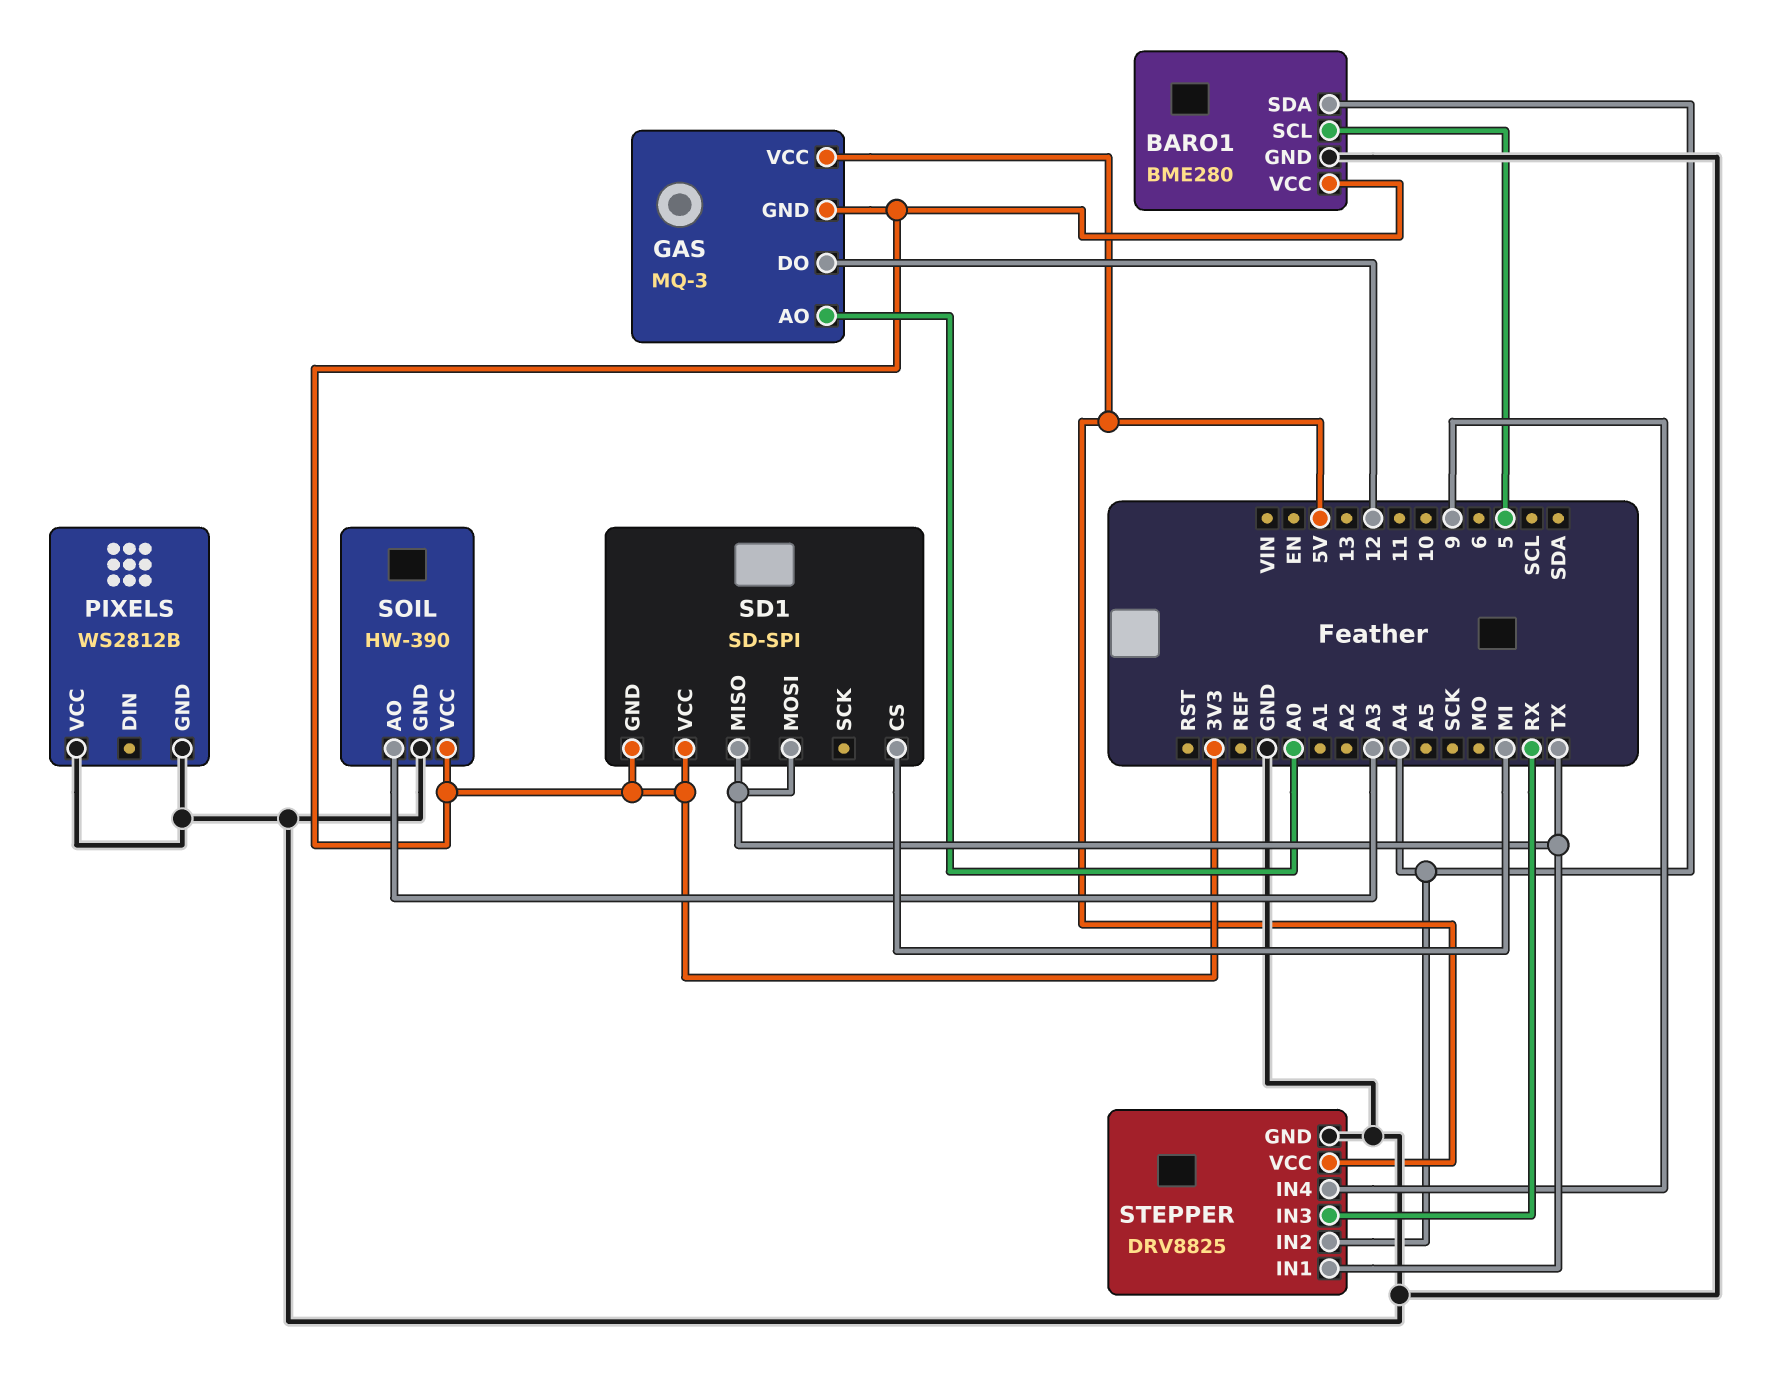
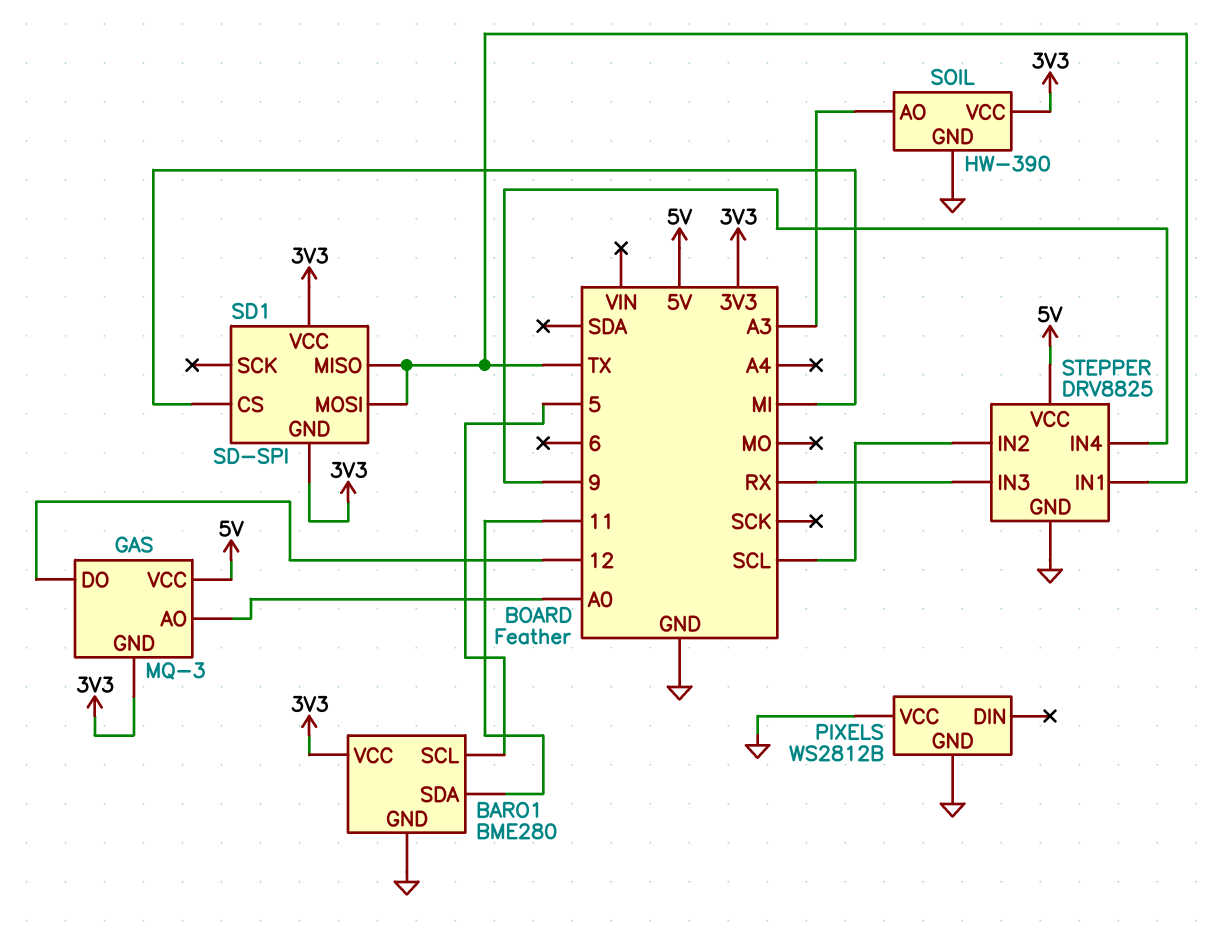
BARO1 pin SDA: A4 -> 11
STEPPER pin IN2: A4 -> SCL

